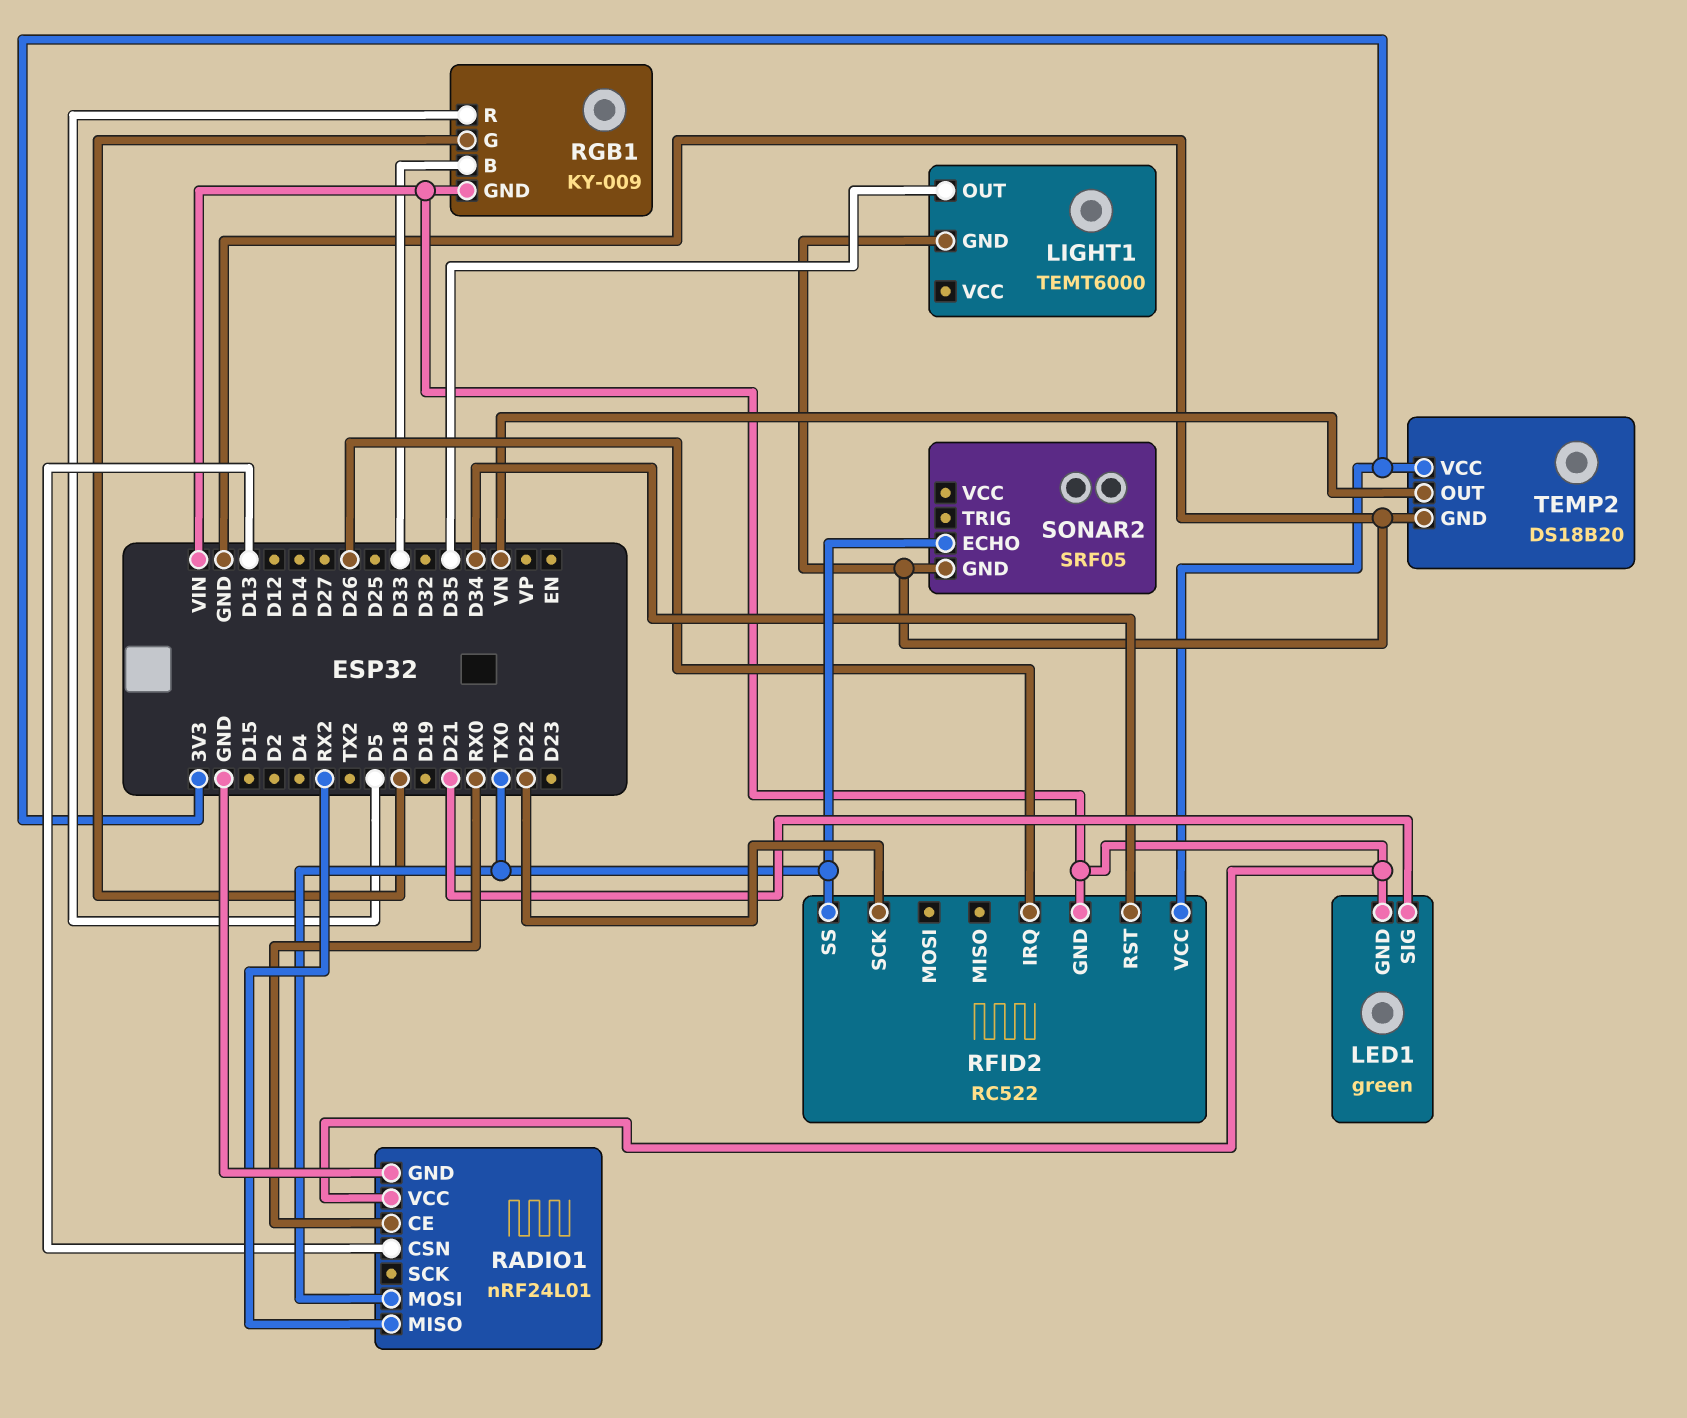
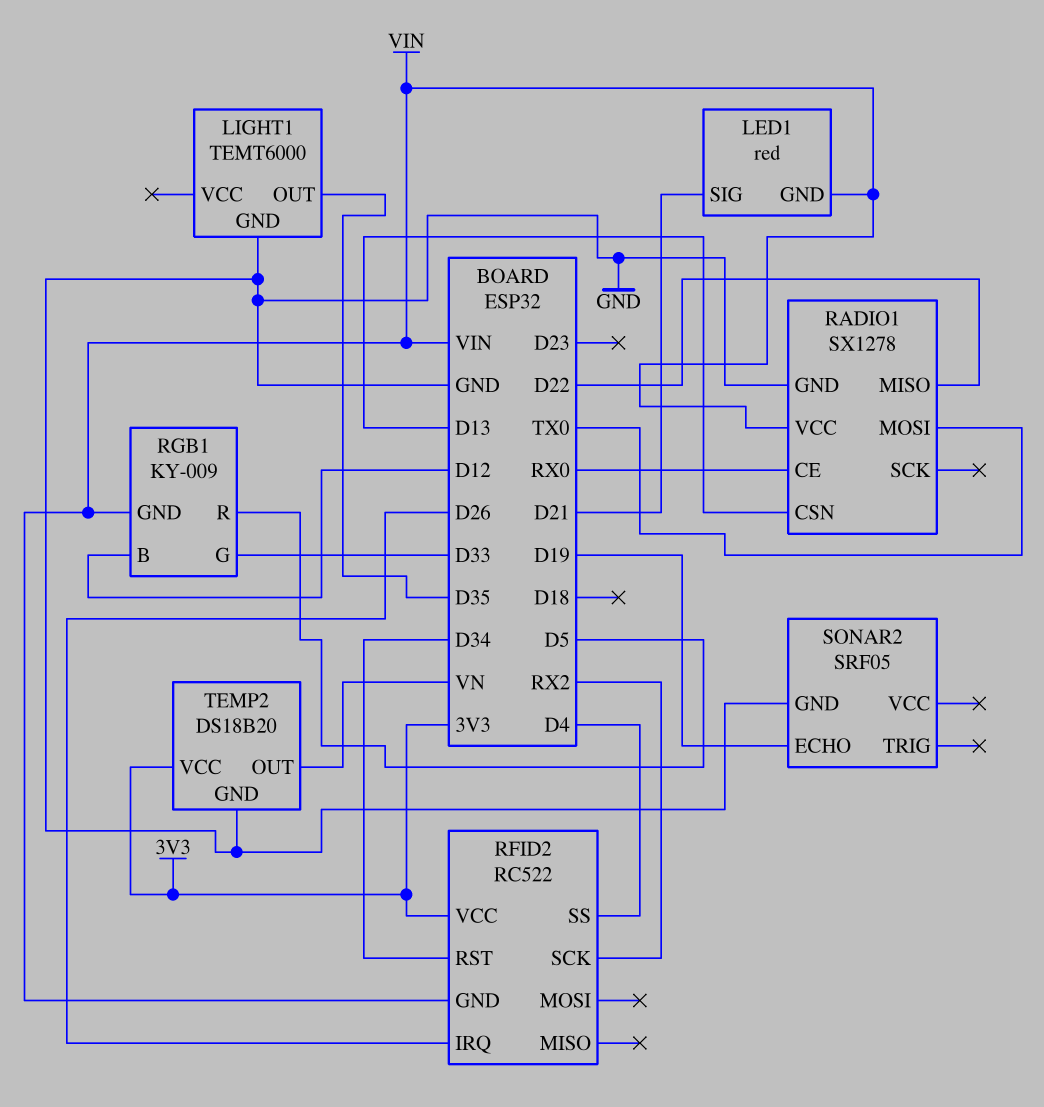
LED1: green -> red
RADIO1: nRF24L01 -> SX1278
RADIO1 pin MISO: RX2 -> D22
RFID2 pin SCK: D22 -> RX2
RFID2 pin SS: TX0 -> D4
RGB1 pin B: D33 -> D12
RGB1 pin G: D18 -> D33
SONAR2 pin ECHO: TX0 -> D19

